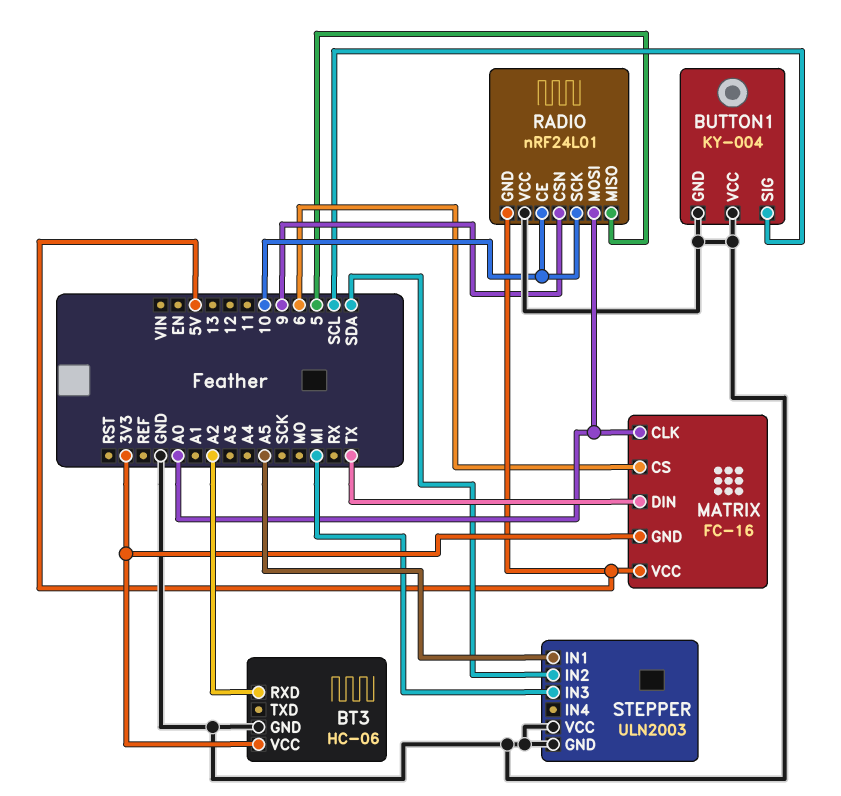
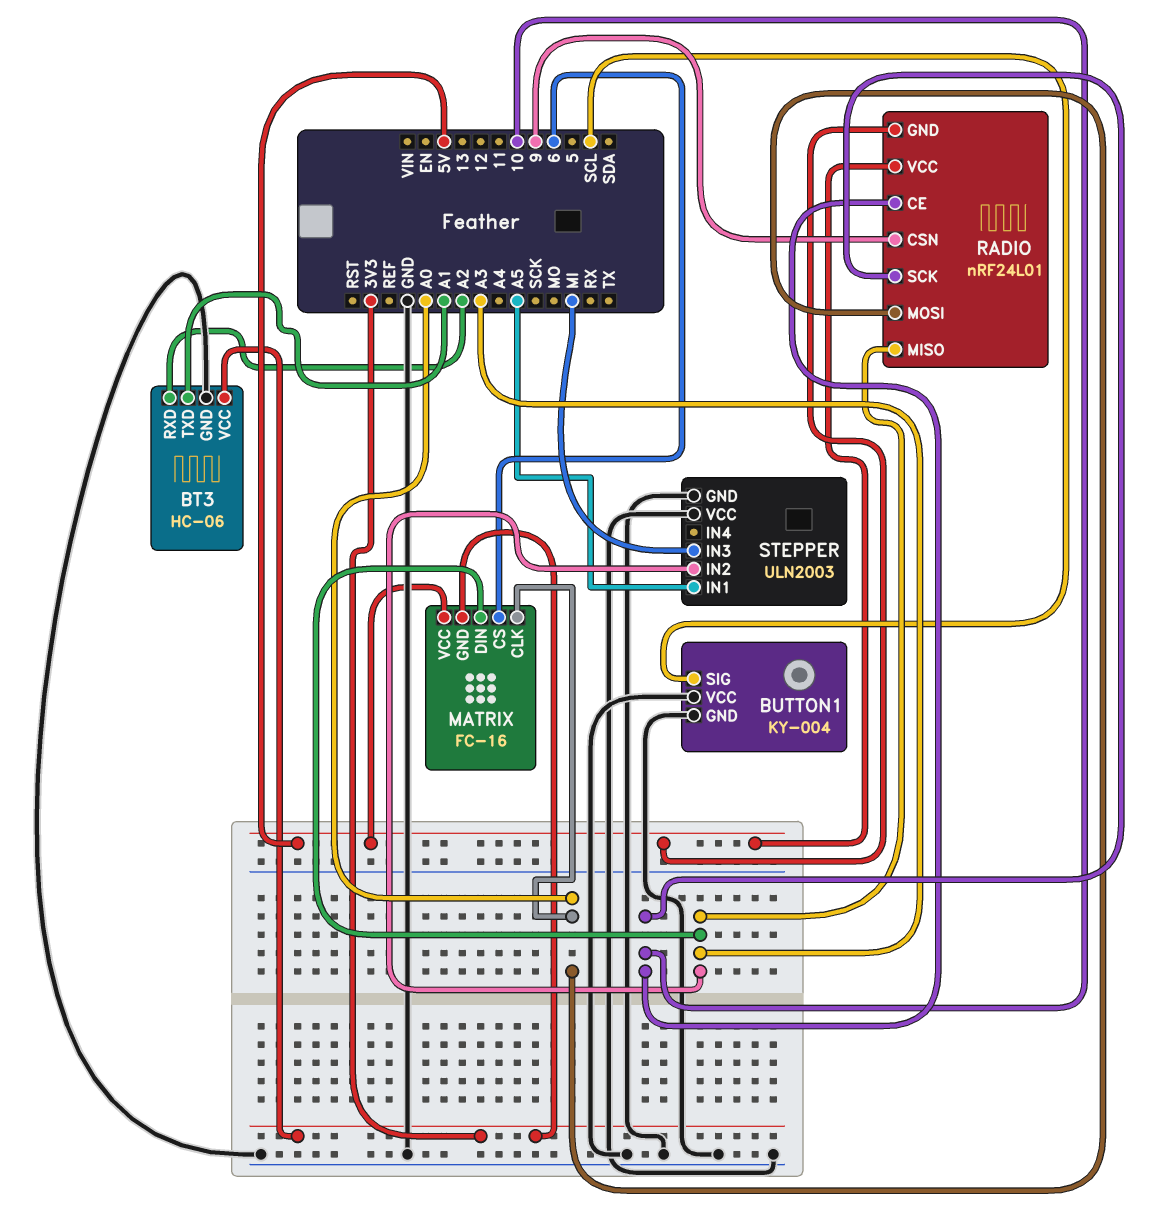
BT3 pin TXD: none -> A1
MATRIX pin DIN: TX -> A3
RADIO pin MISO: 5 -> A3
RADIO pin VCC: GND -> 5V
STEPPER pin IN2: SDA -> A3

